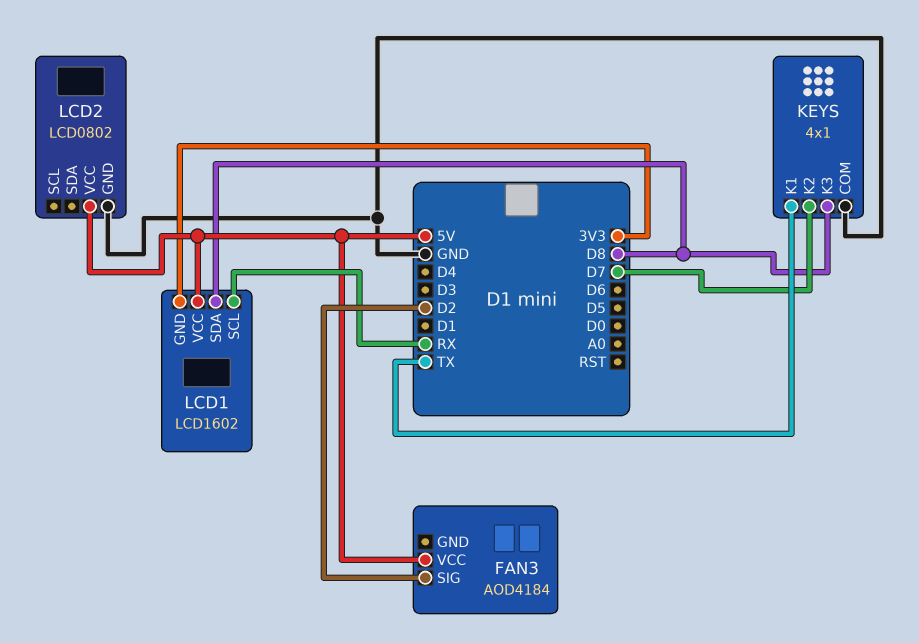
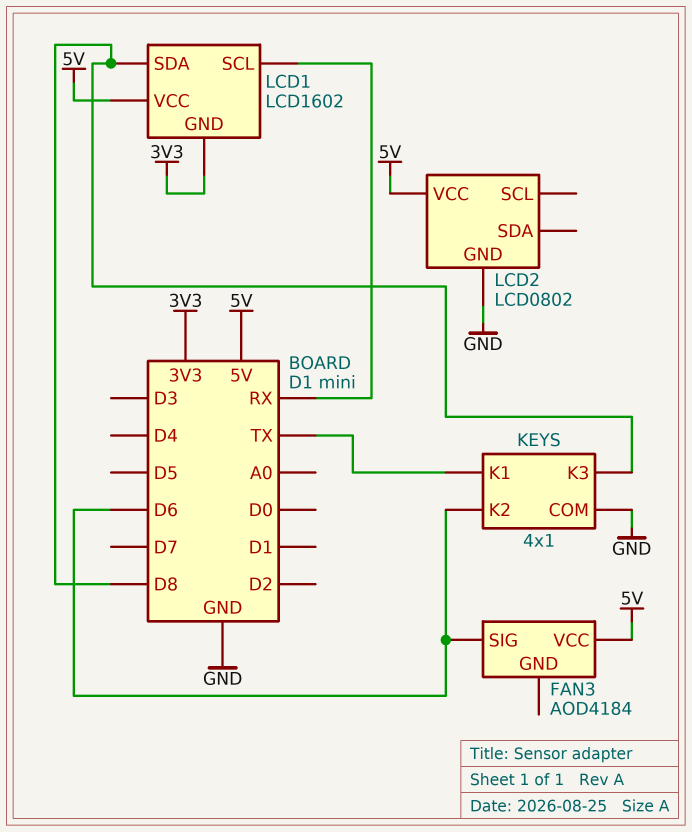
FAN3 pin SIG: D2 -> D6
KEYS pin K2: D7 -> D6

